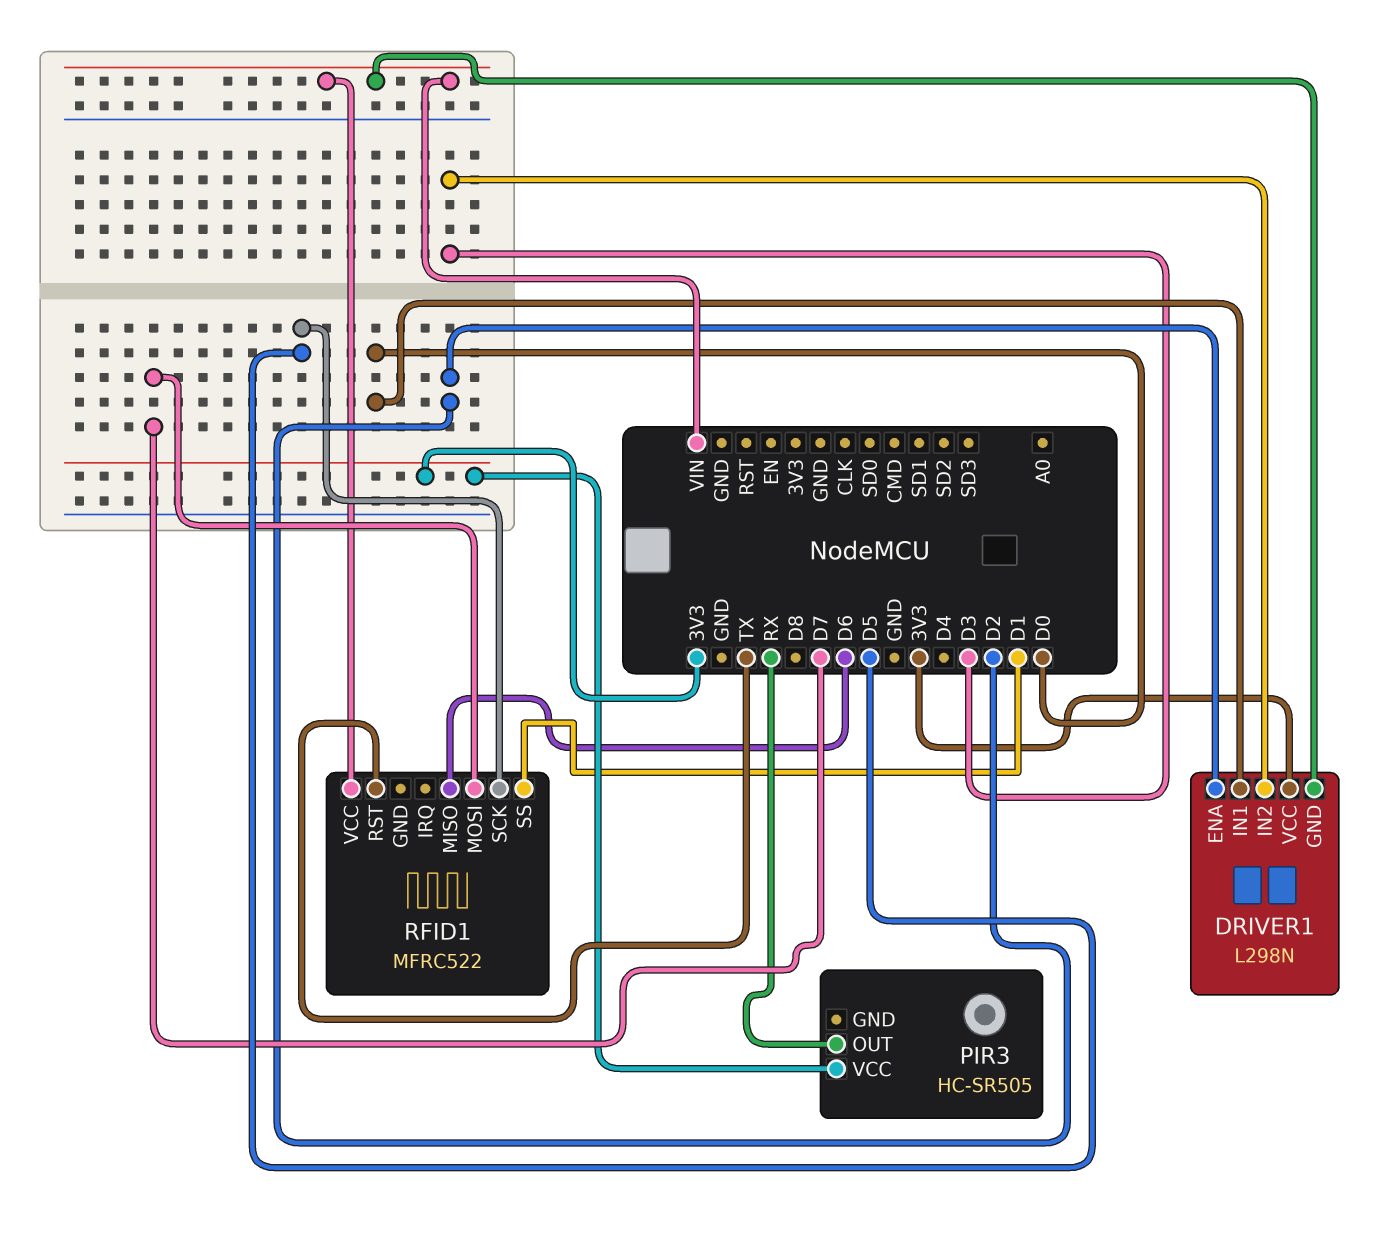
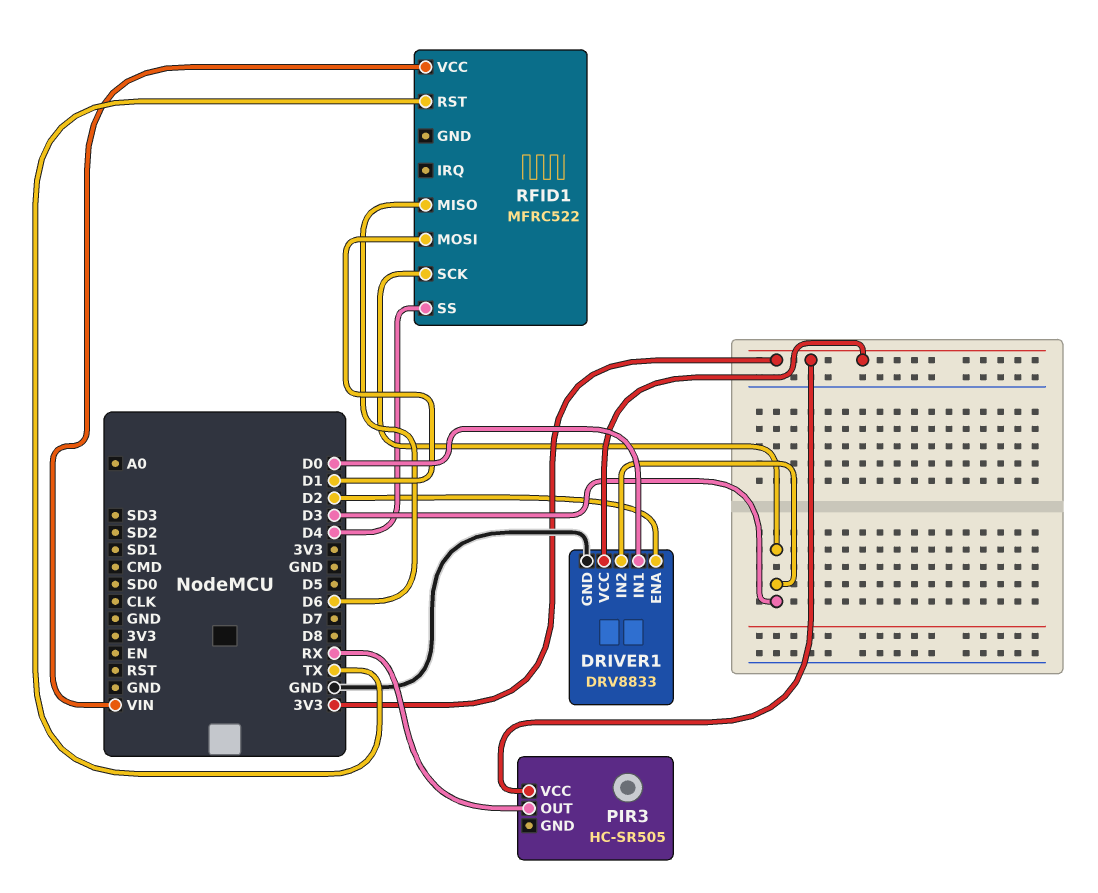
DRIVER1: L298N -> DRV8833
DRIVER1 pin GND: VIN -> GND
RFID1 pin MOSI: D7 -> D1
RFID1 pin SCK: D5 -> D3
RFID1 pin SS: D1 -> D4

